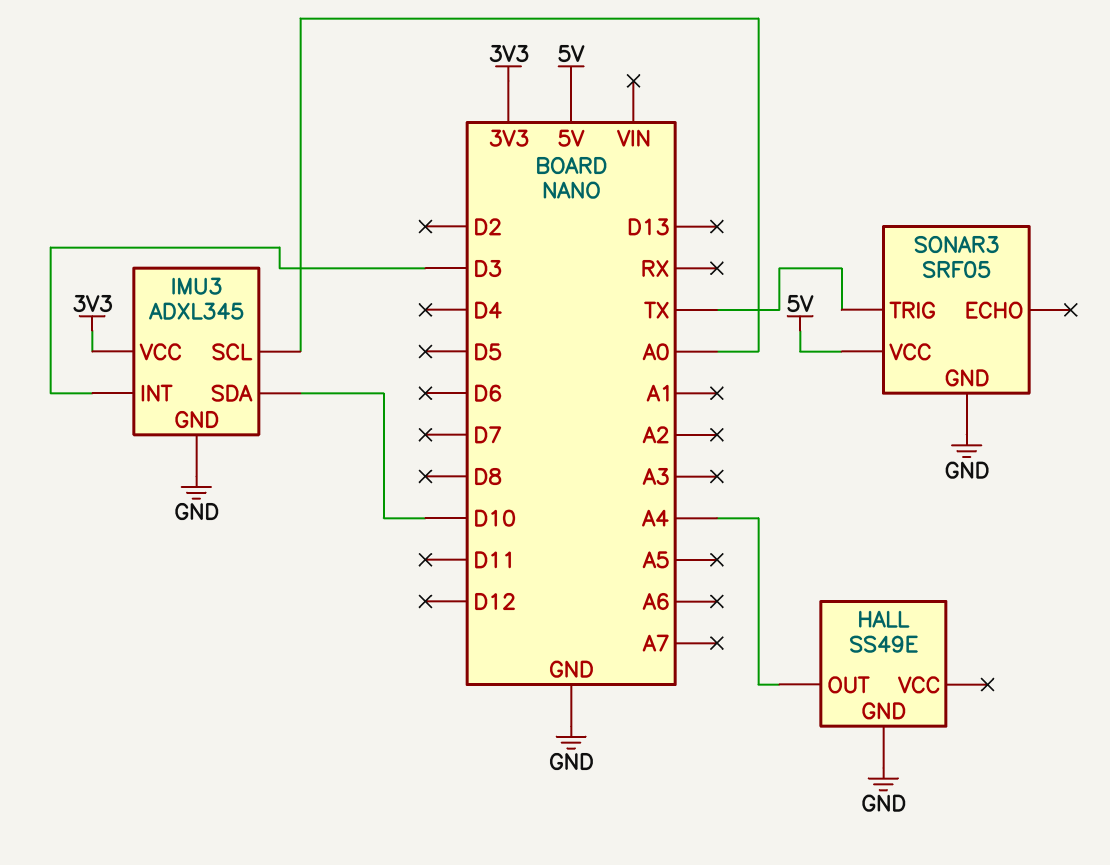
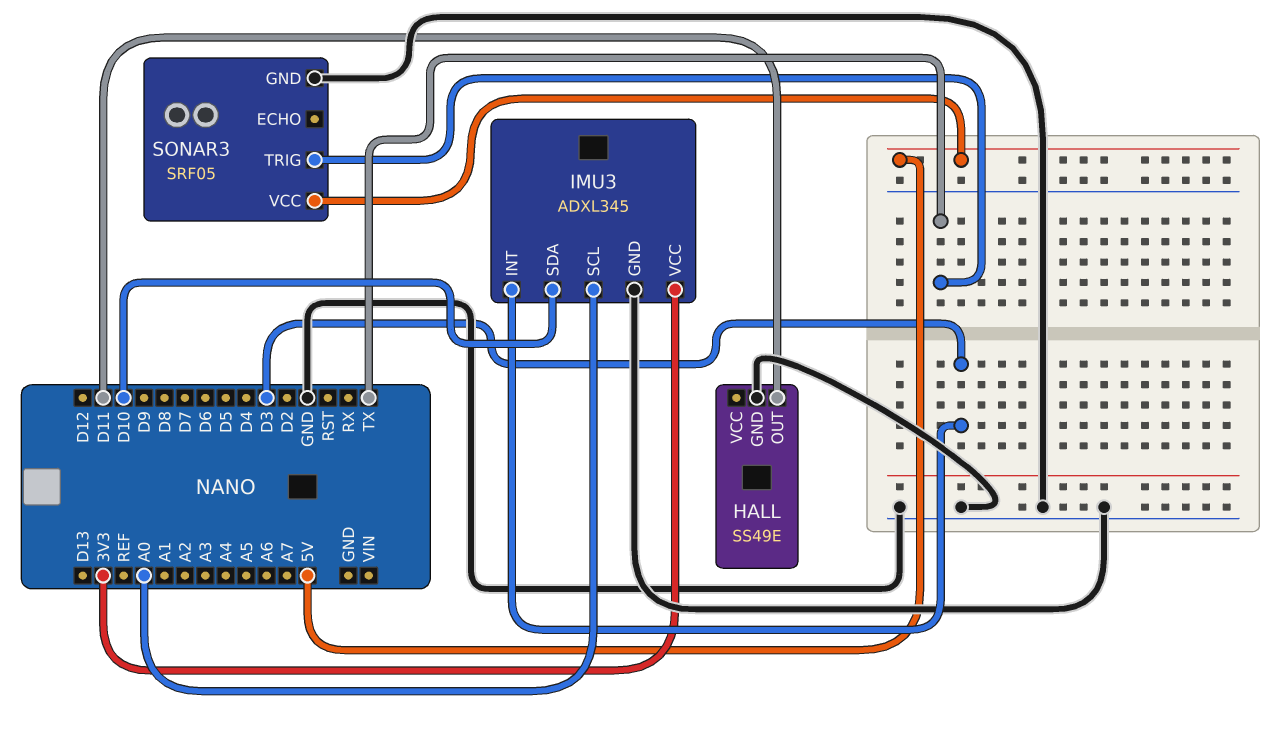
HALL pin OUT: A4 -> D11

